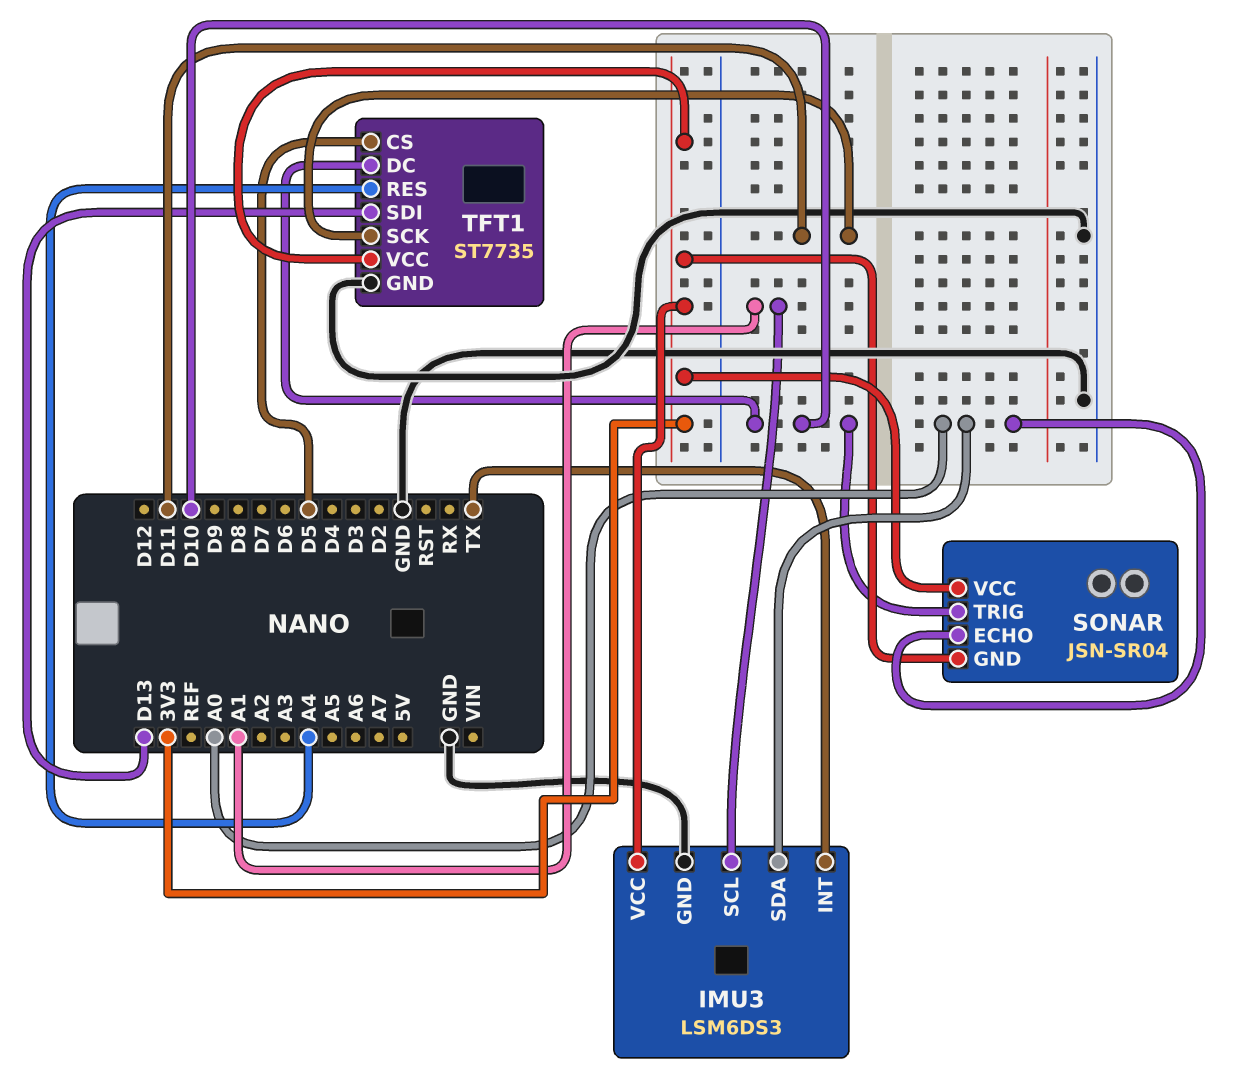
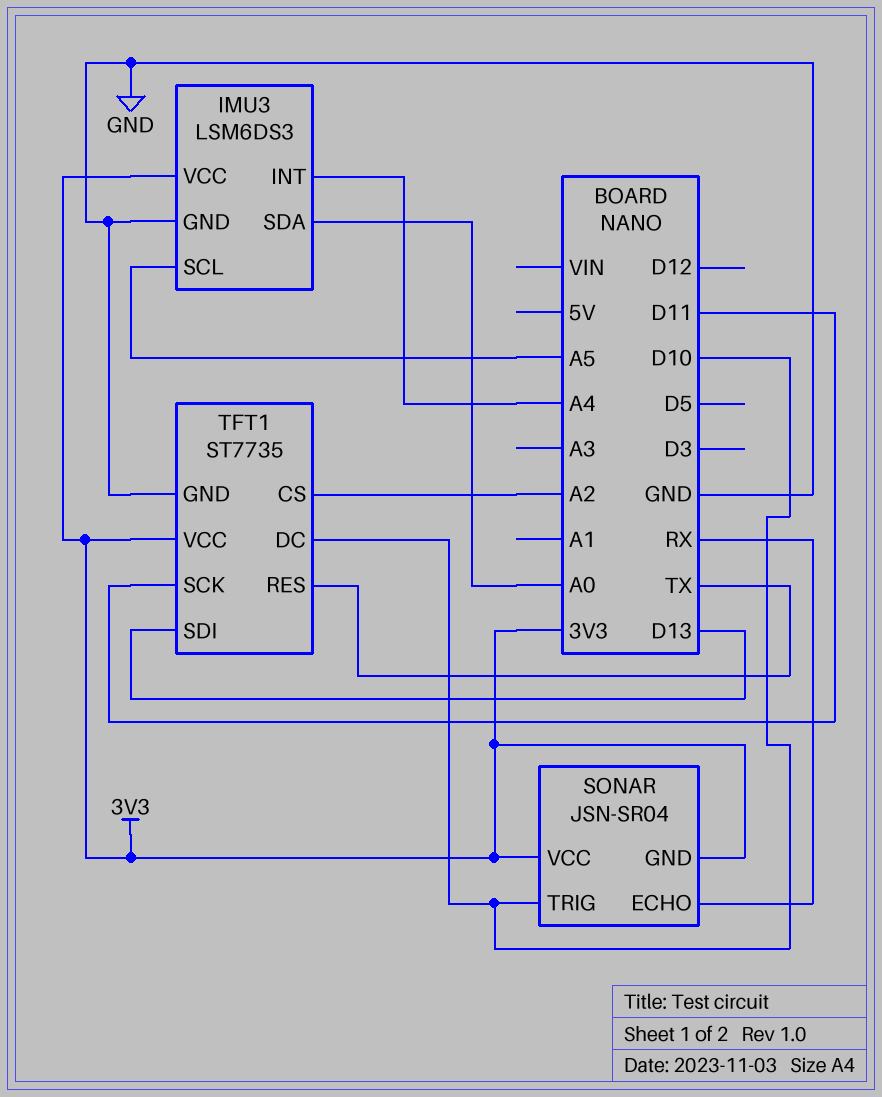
IMU3 pin INT: TX -> A4
IMU3 pin SCL: A1 -> A5
SONAR pin ECHO: A0 -> RX
TFT1 pin CS: D5 -> A2
TFT1 pin RES: A4 -> TX

